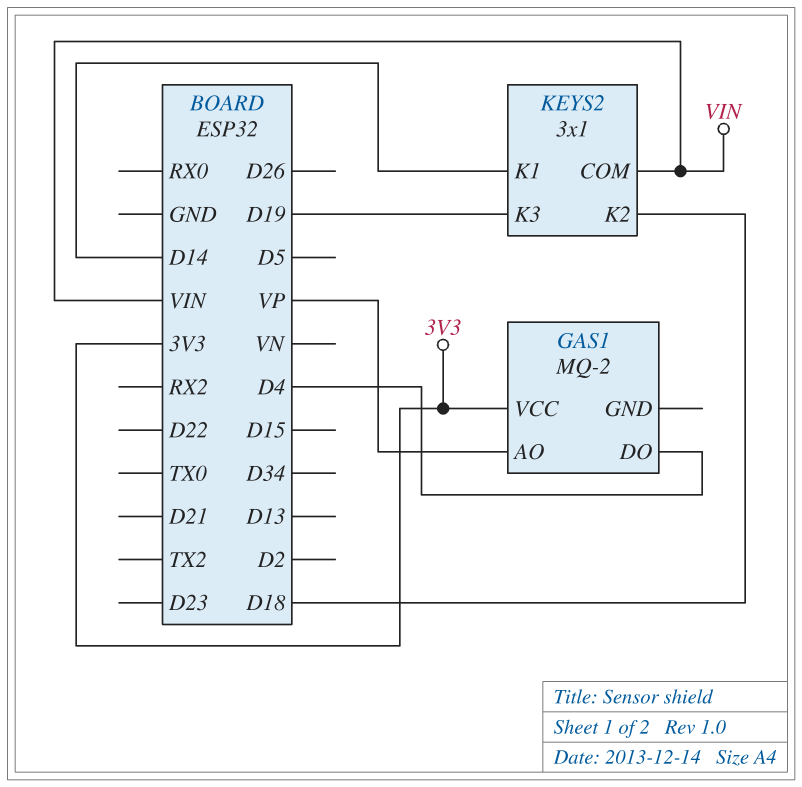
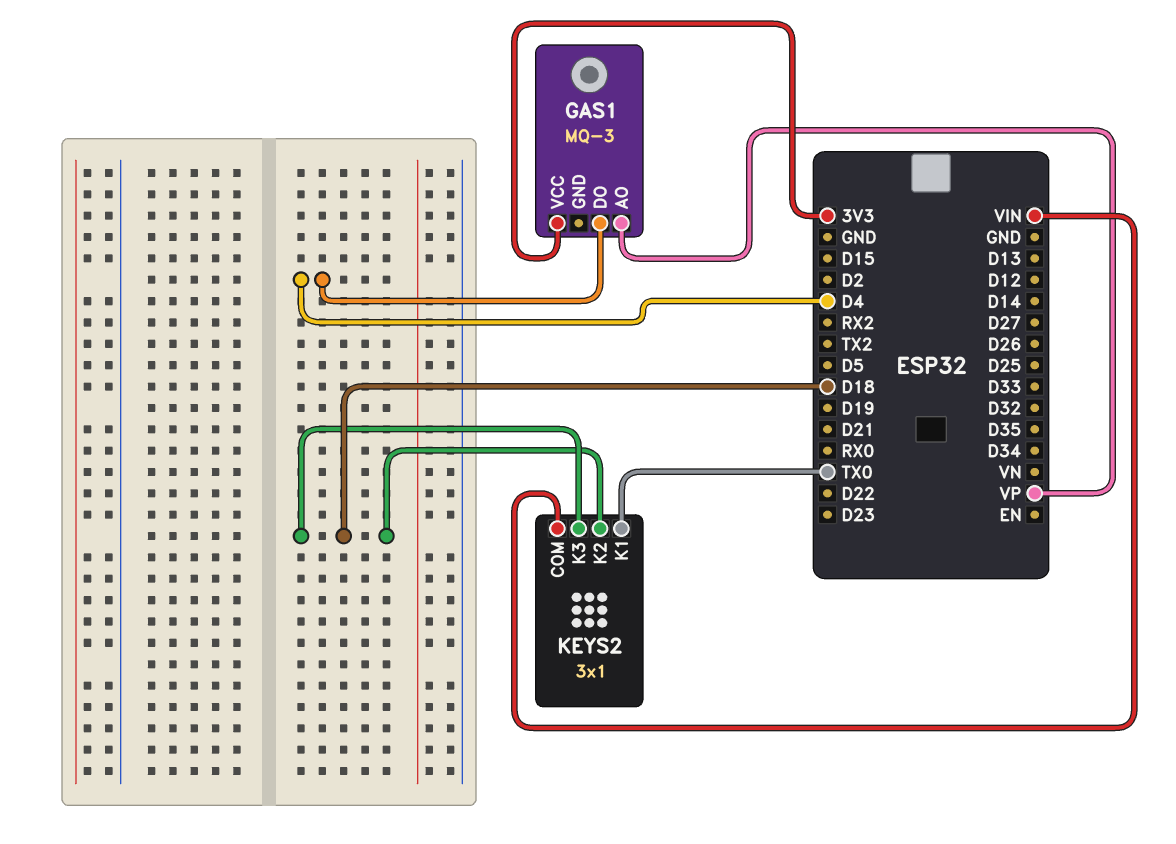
GAS1: MQ-2 -> MQ-3
KEYS2 pin K1: D14 -> TX0
KEYS2 pin K3: D19 -> D18

